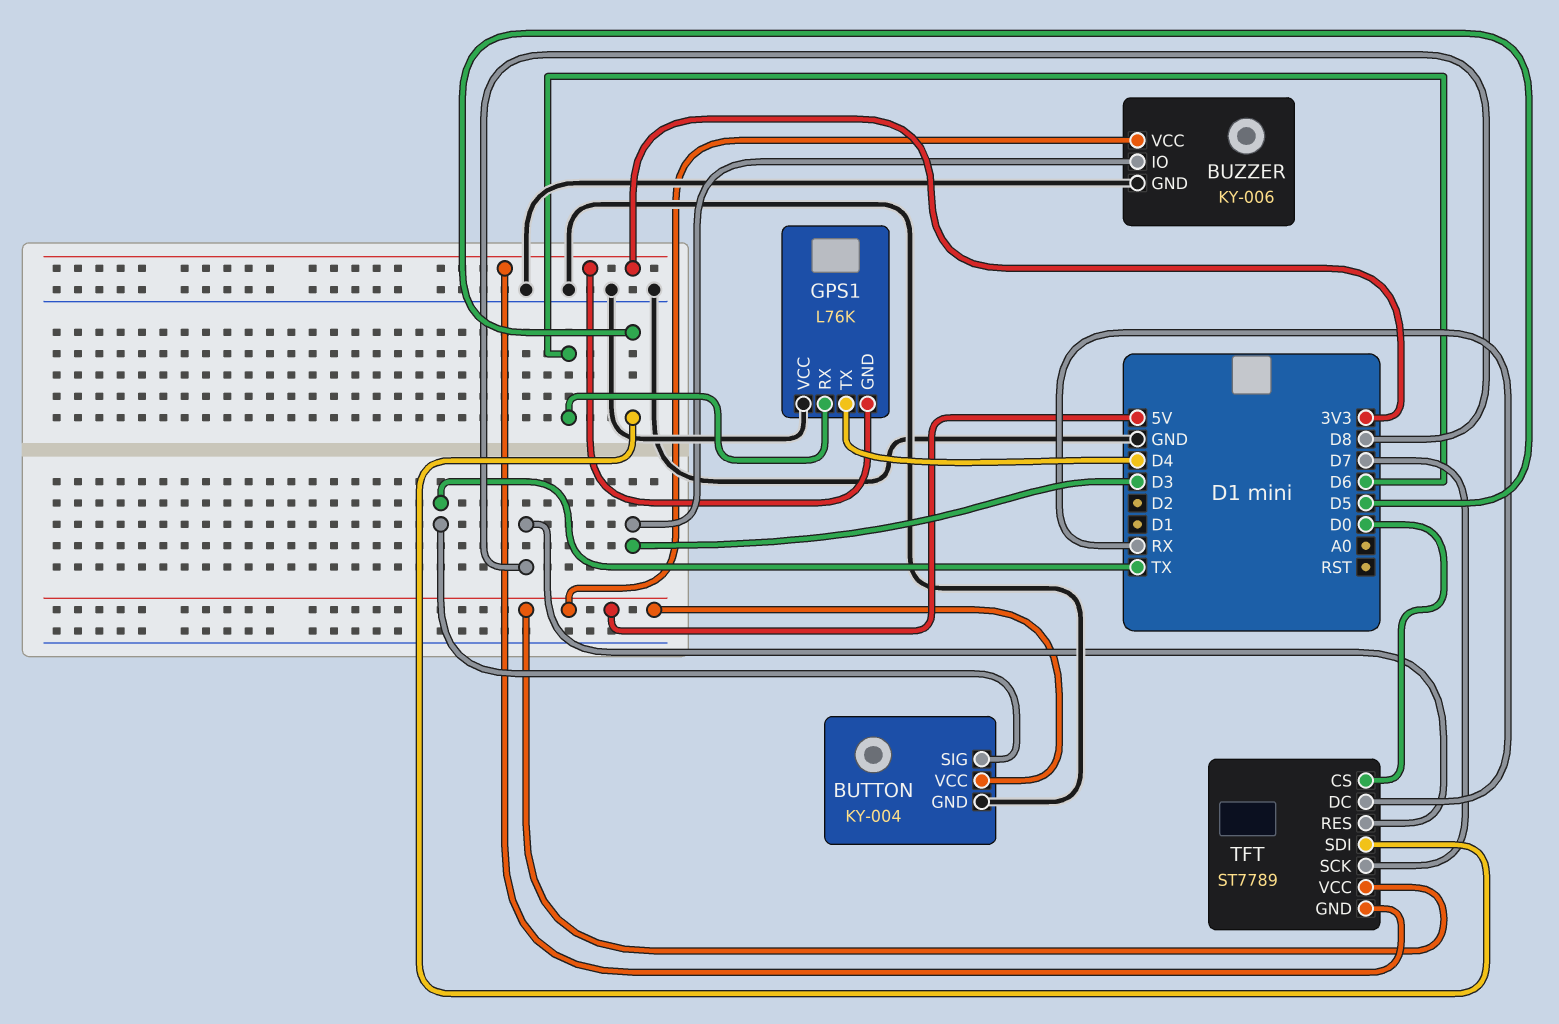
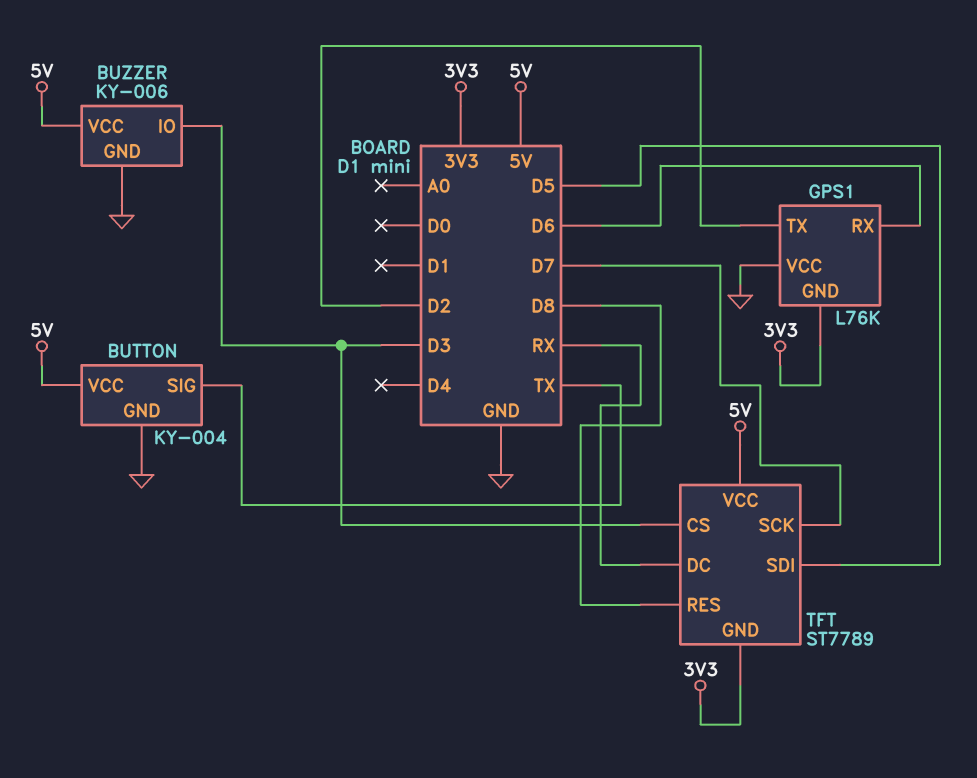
GPS1 pin TX: D4 -> D2
TFT pin CS: D0 -> D3

